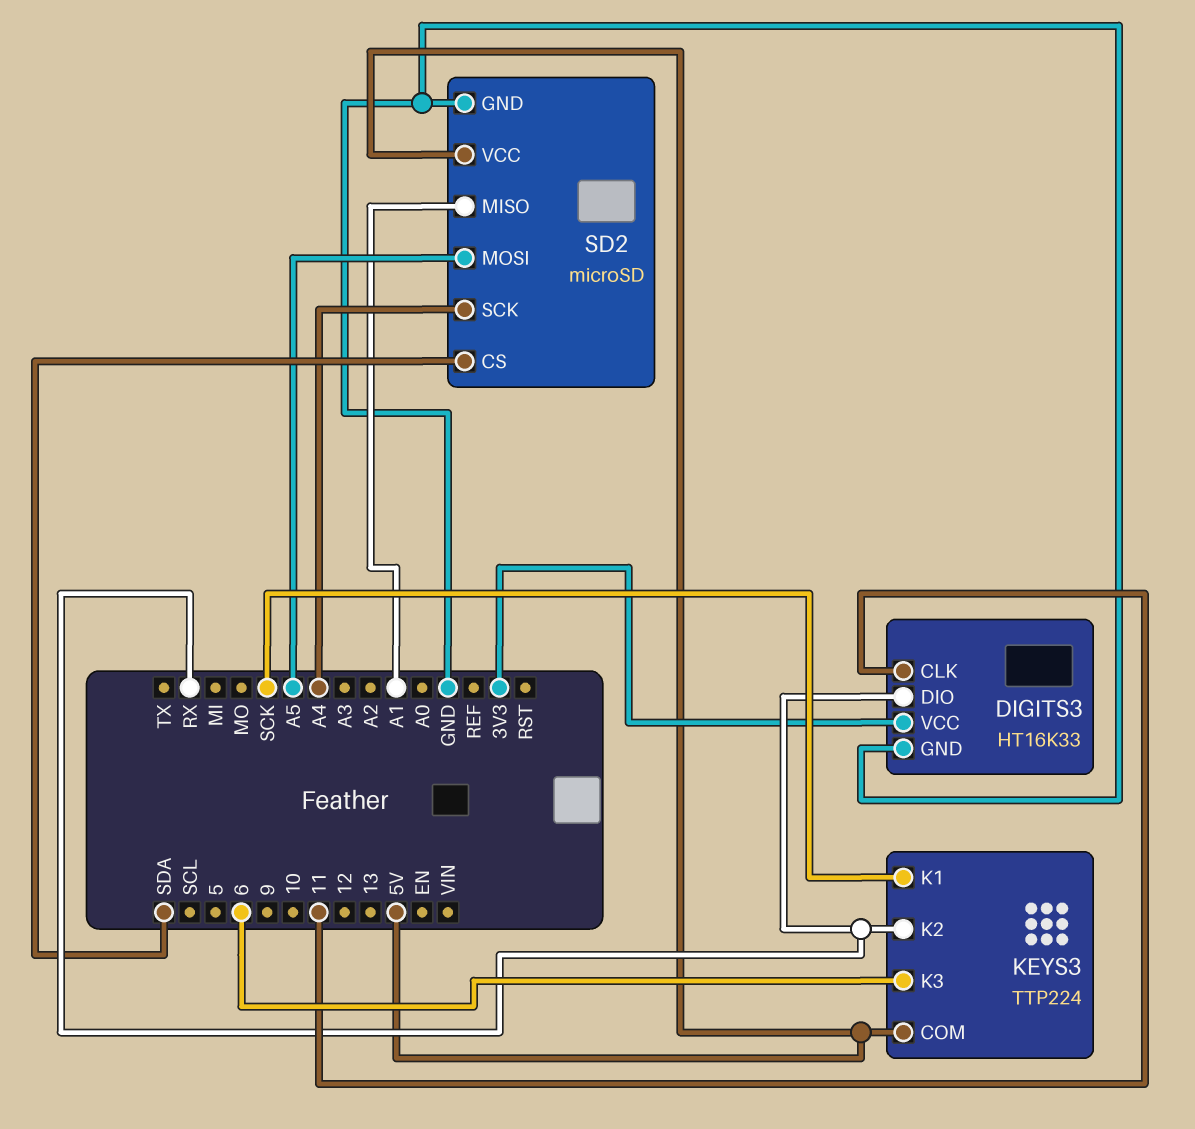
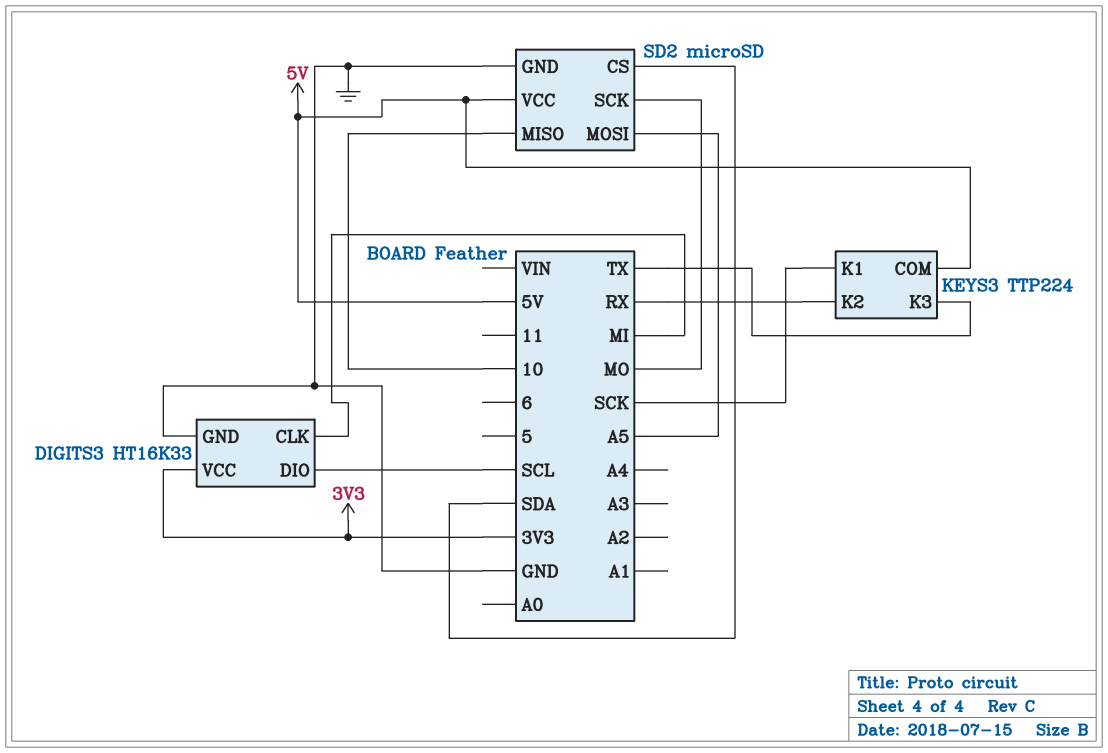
DIGITS3 pin CLK: 11 -> MI
DIGITS3 pin DIO: RX -> SCL
KEYS3 pin K3: 6 -> TX
SD2 pin MISO: A1 -> 10
SD2 pin SCK: A4 -> MO

